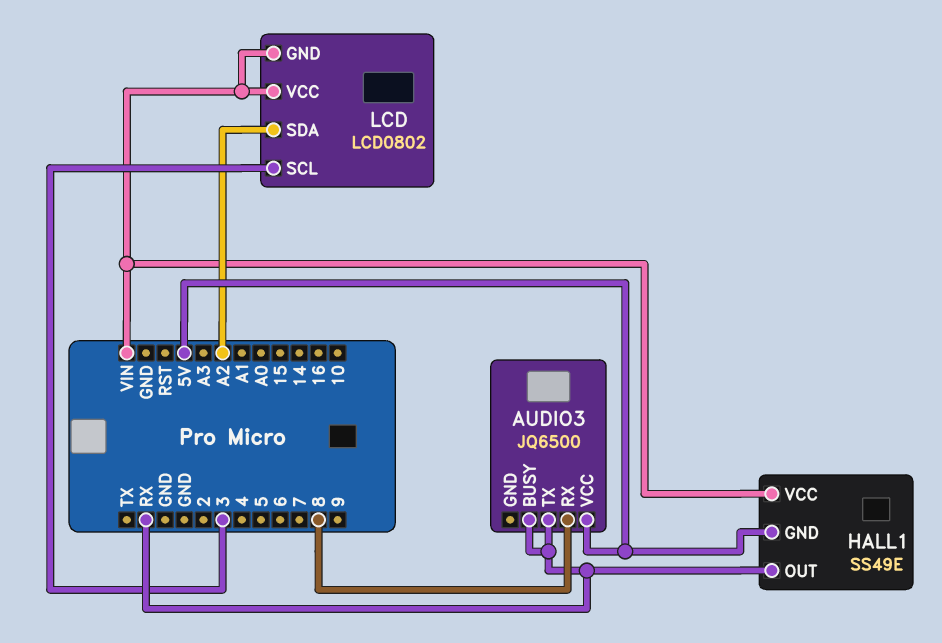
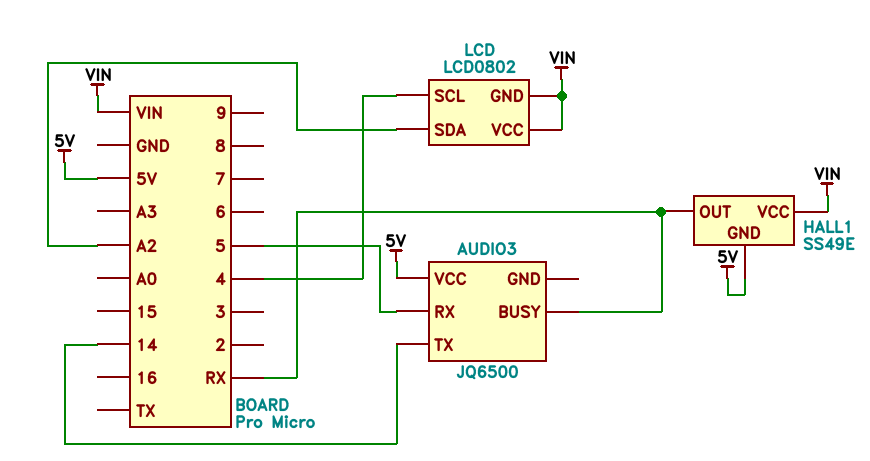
AUDIO3 pin RX: 8 -> 5
AUDIO3 pin TX: RX -> 14
LCD pin SCL: 3 -> 4

